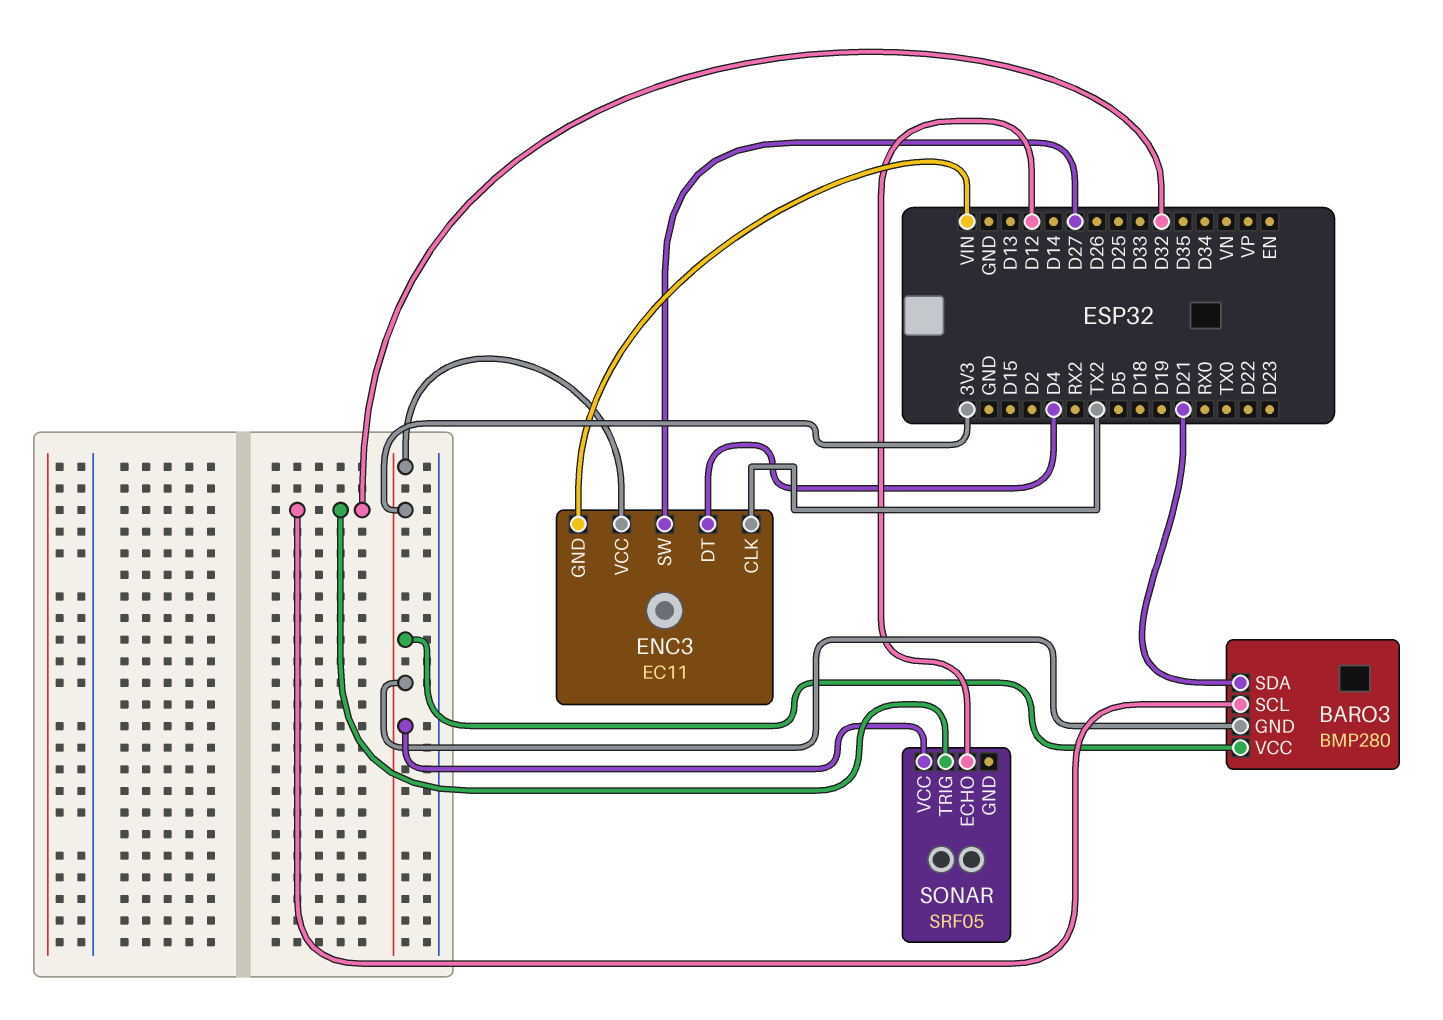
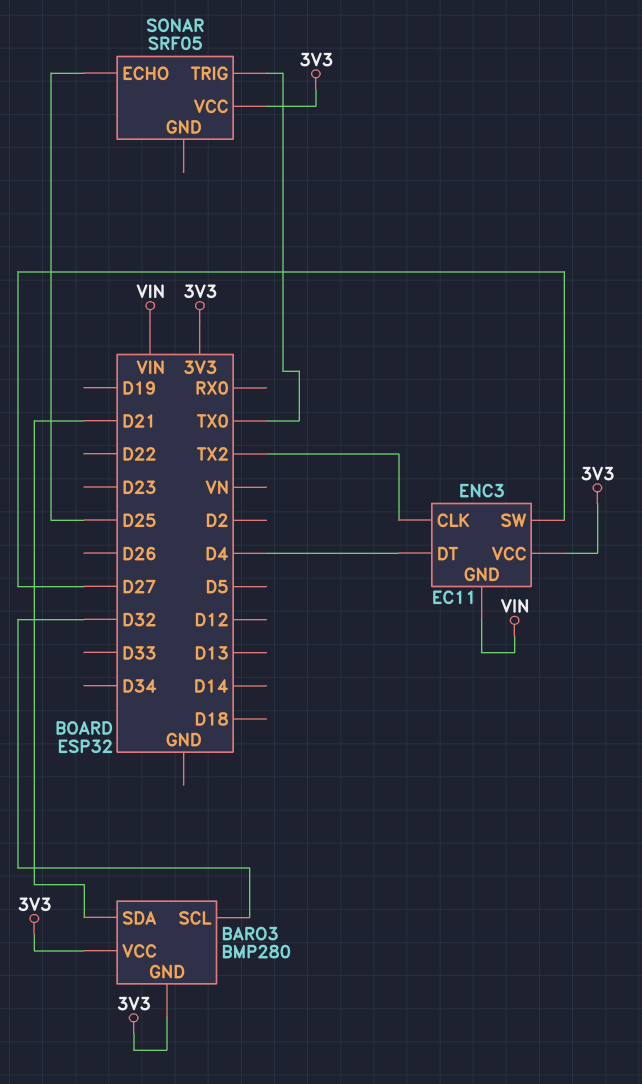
SONAR pin ECHO: D12 -> D25
SONAR pin TRIG: D32 -> TX0

